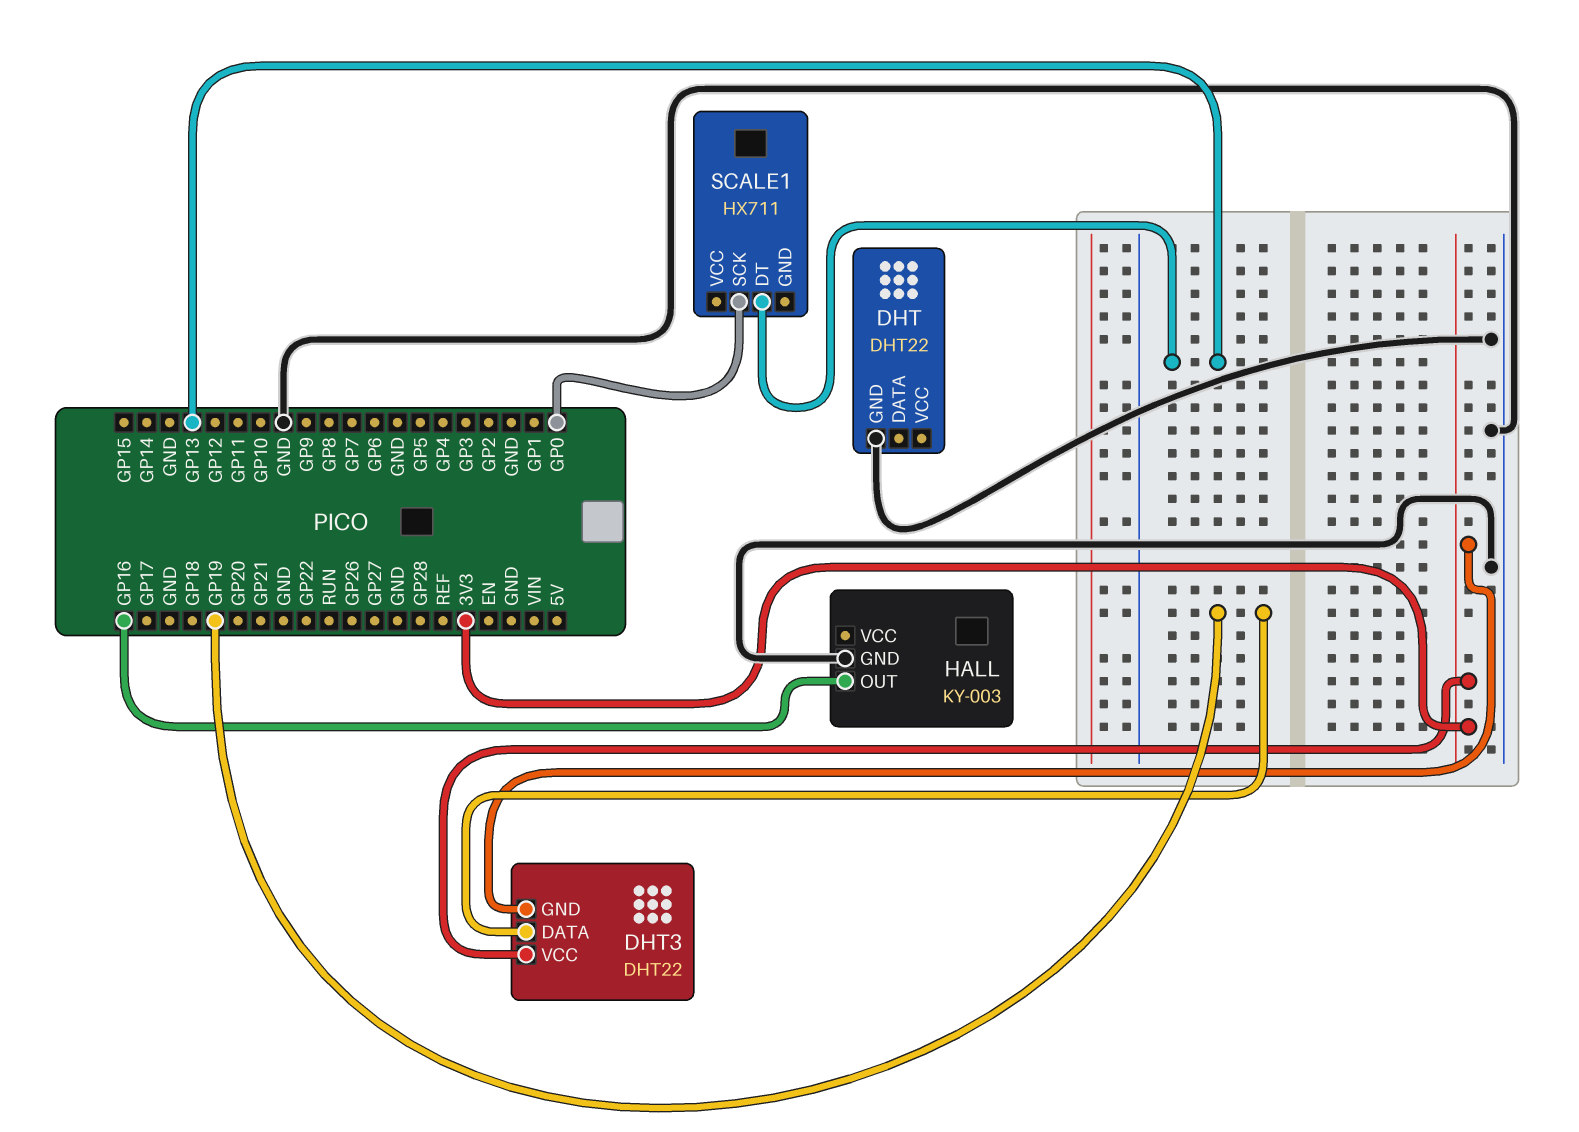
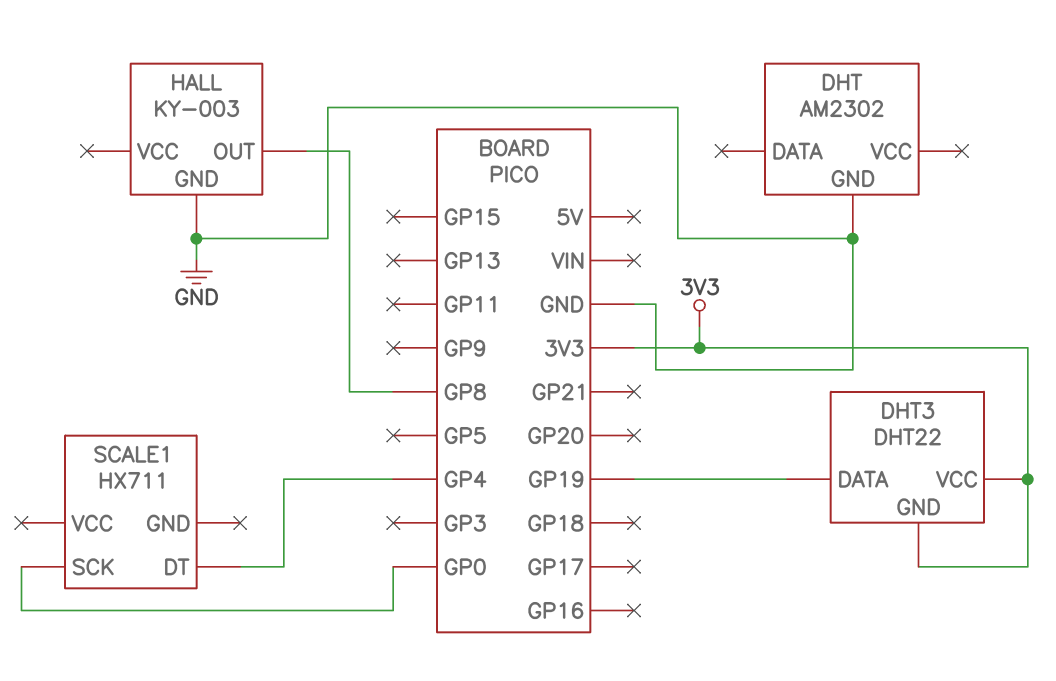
DHT: DHT22 -> AM2302
HALL pin OUT: GP16 -> GP8
SCALE1 pin DT: GP13 -> GP4

